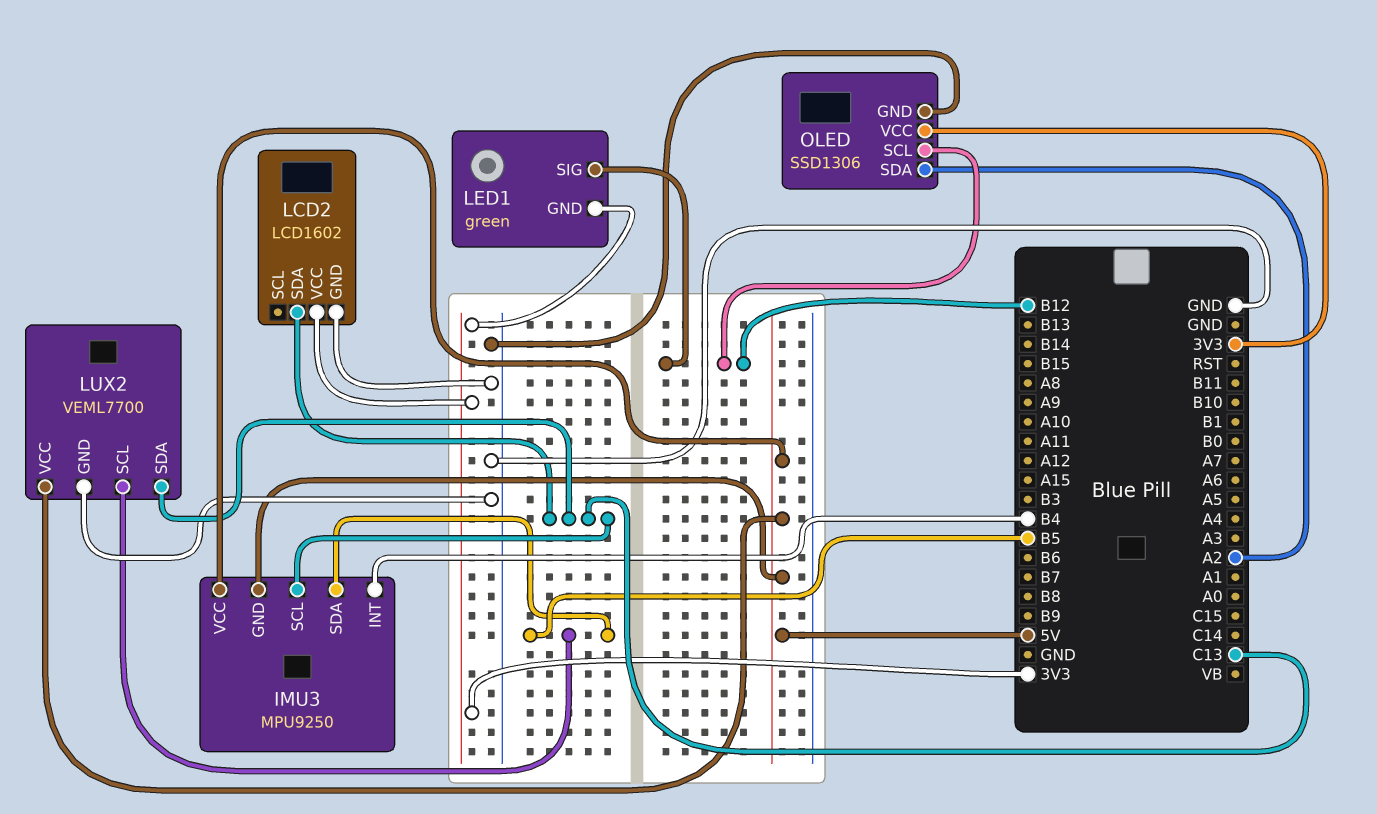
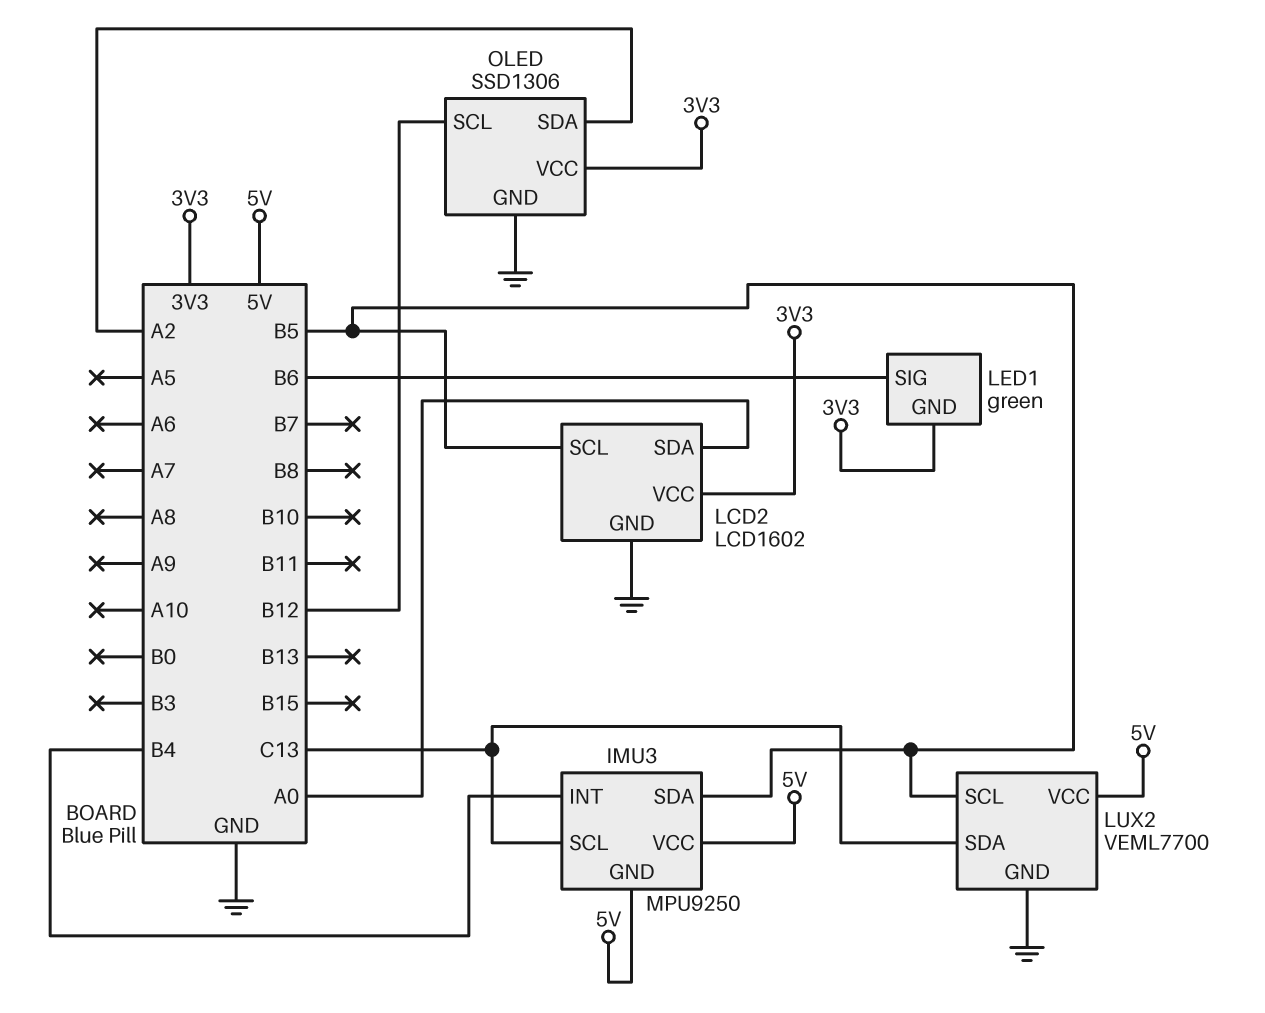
LCD2 pin SCL: none -> B5
LCD2 pin SDA: C13 -> A0
LED1 pin SIG: B12 -> B6

